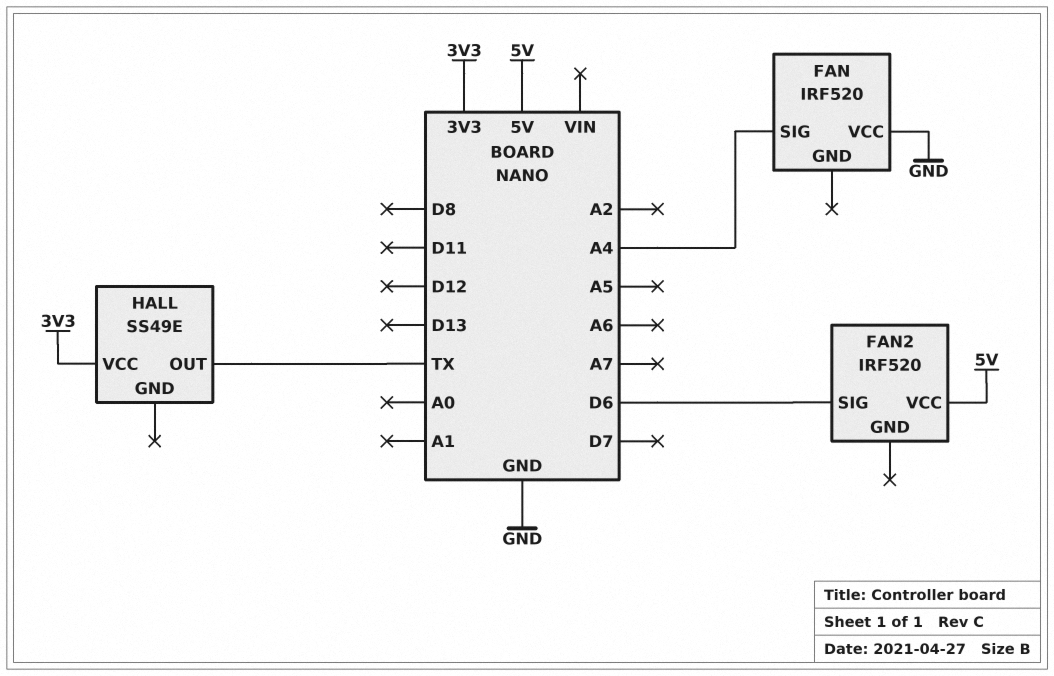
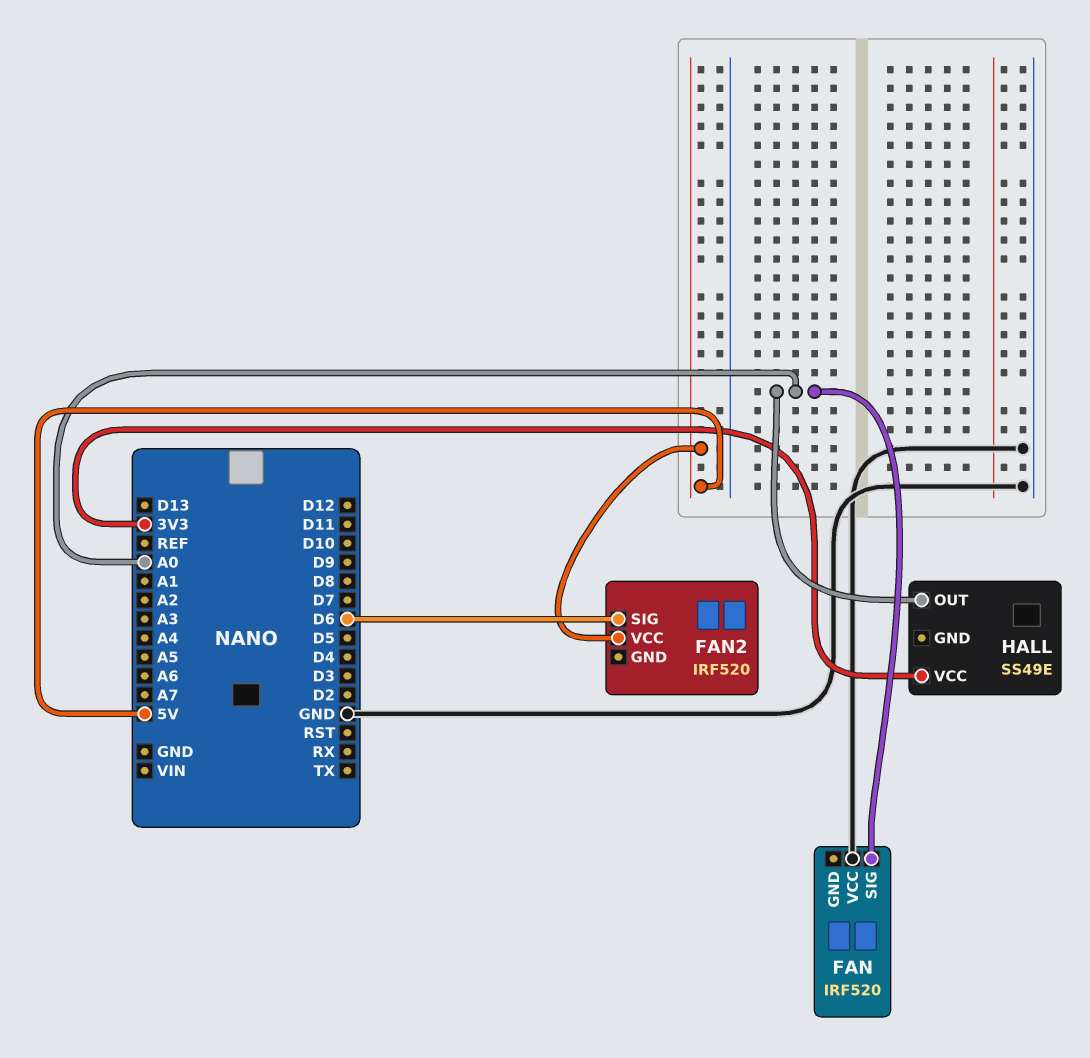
FAN pin SIG: A4 -> A0
HALL pin OUT: TX -> A0

